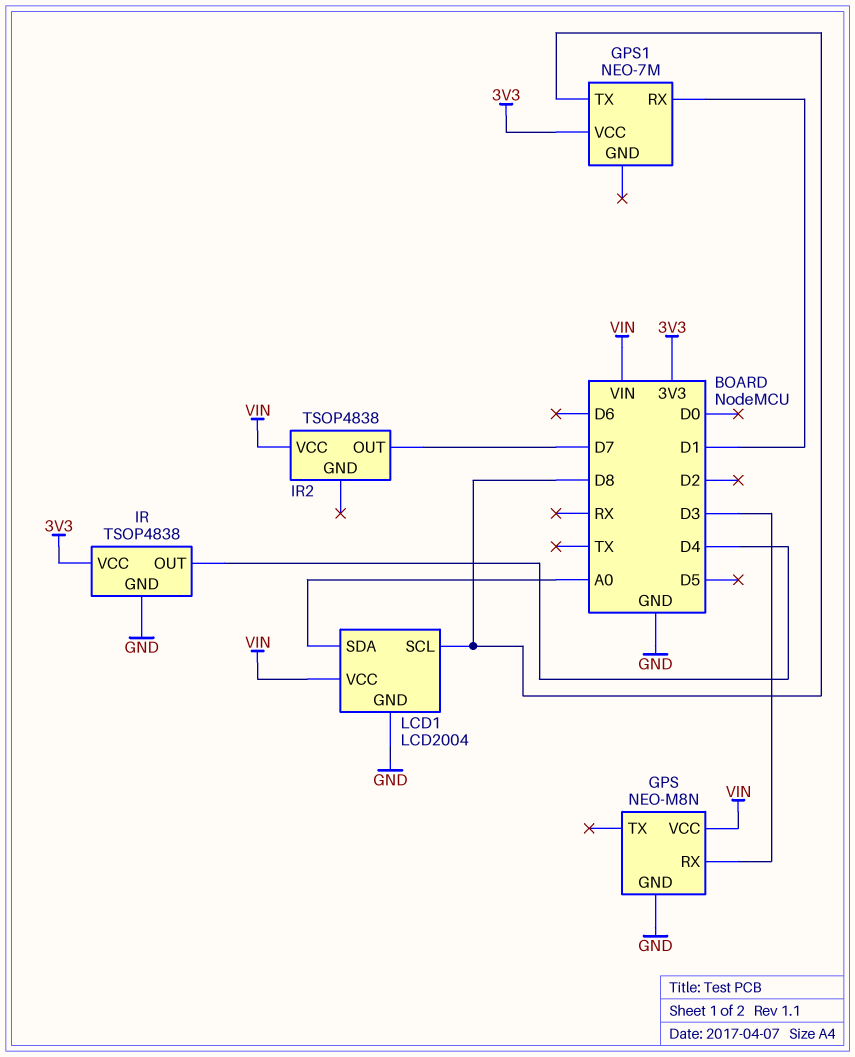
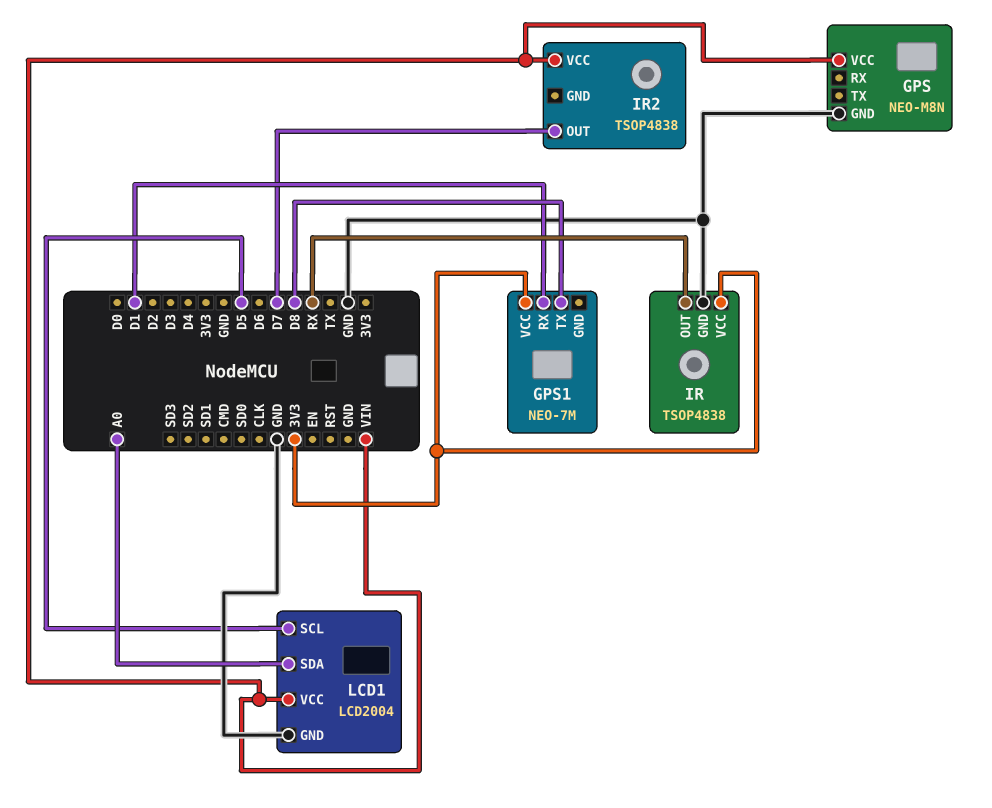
GPS pin RX: D3 -> none
IR pin OUT: D4 -> RX
LCD1 pin SCL: D8 -> D5

